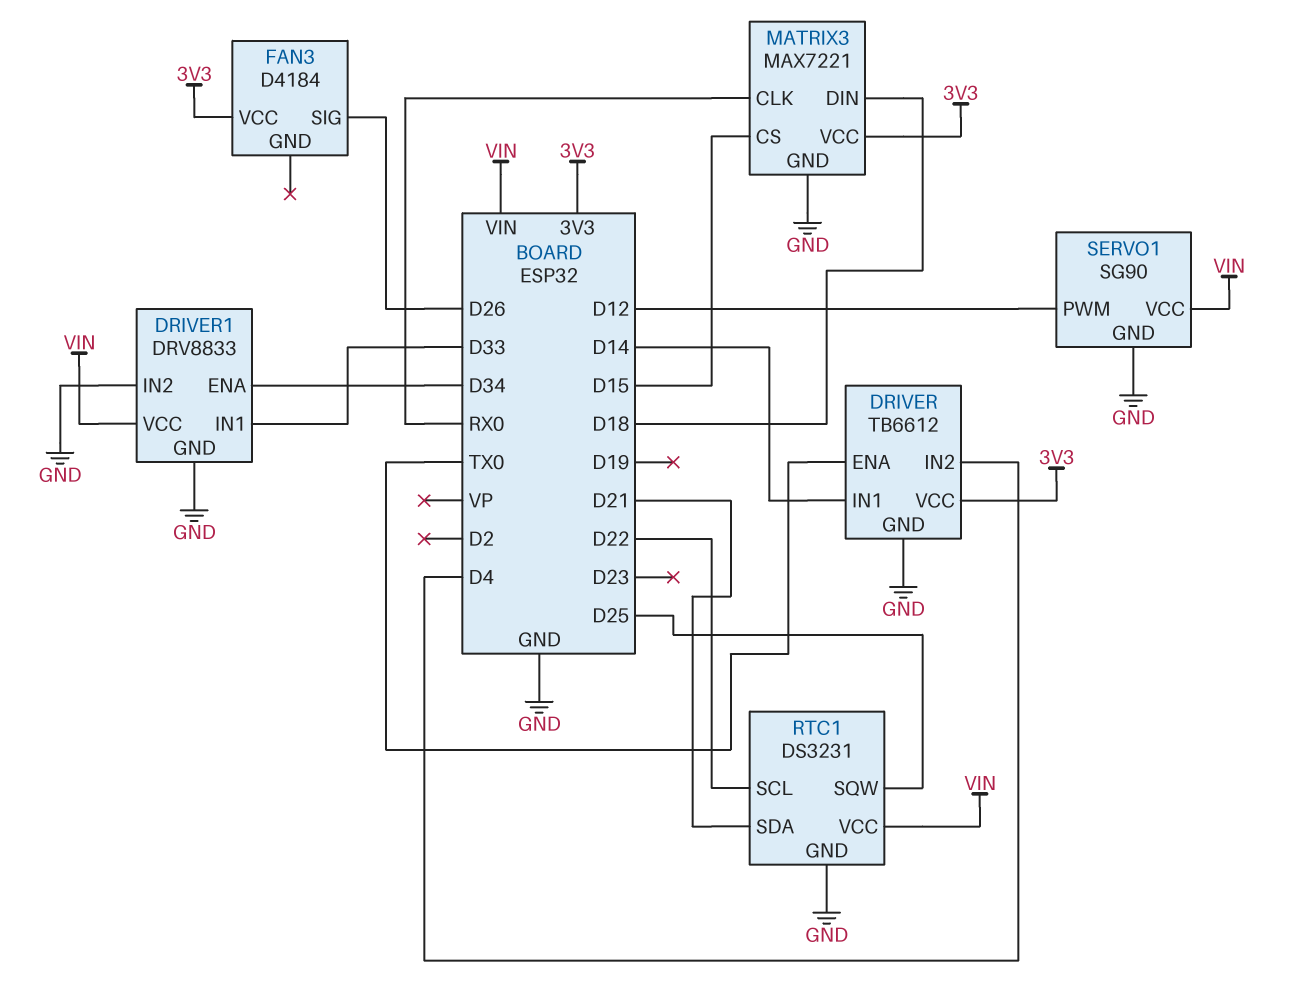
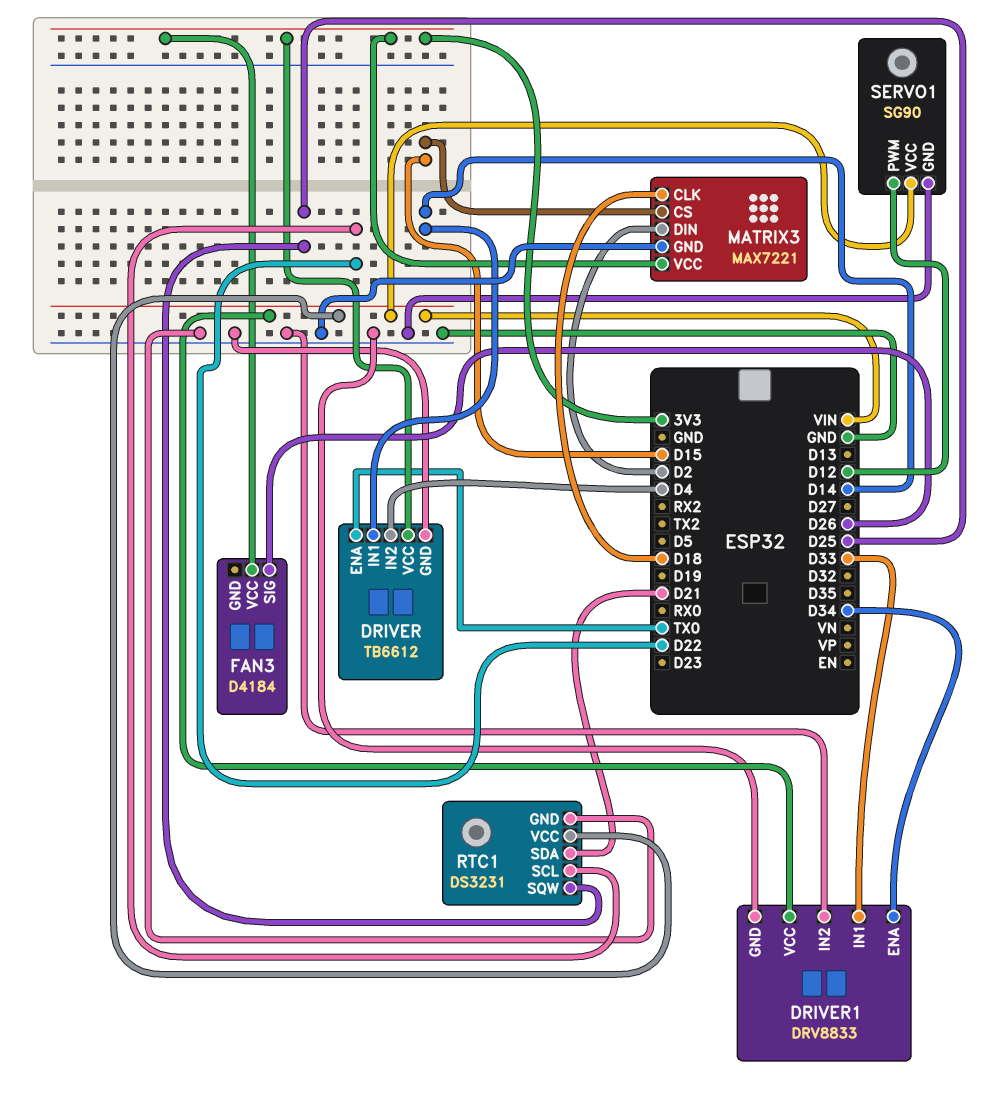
MATRIX3 pin CLK: RX0 -> D18
MATRIX3 pin DIN: D18 -> D2

